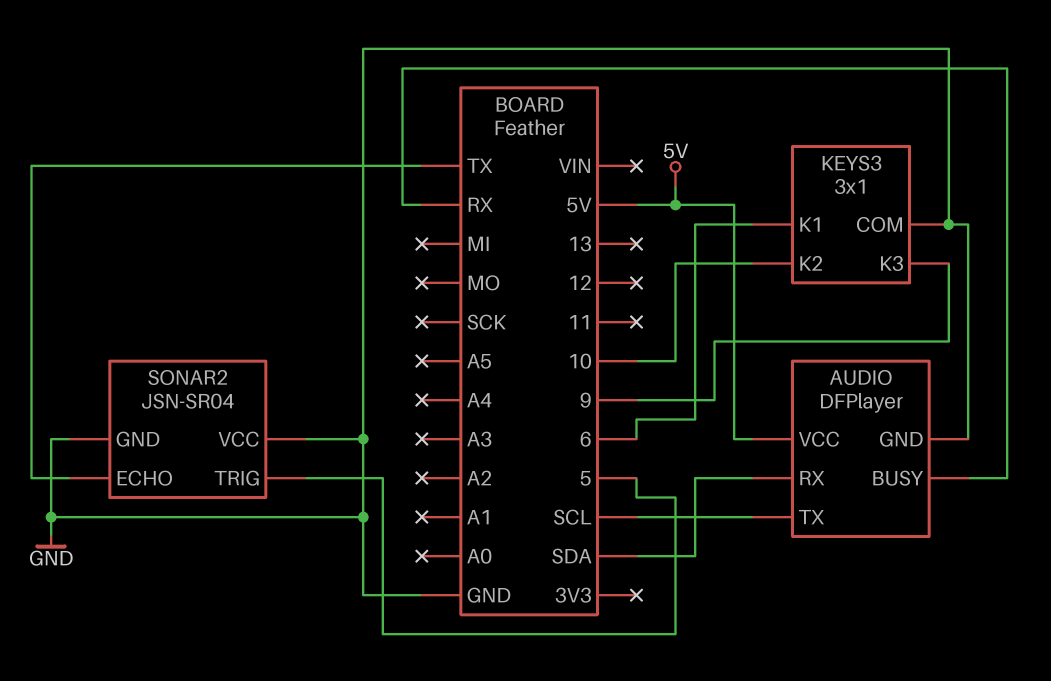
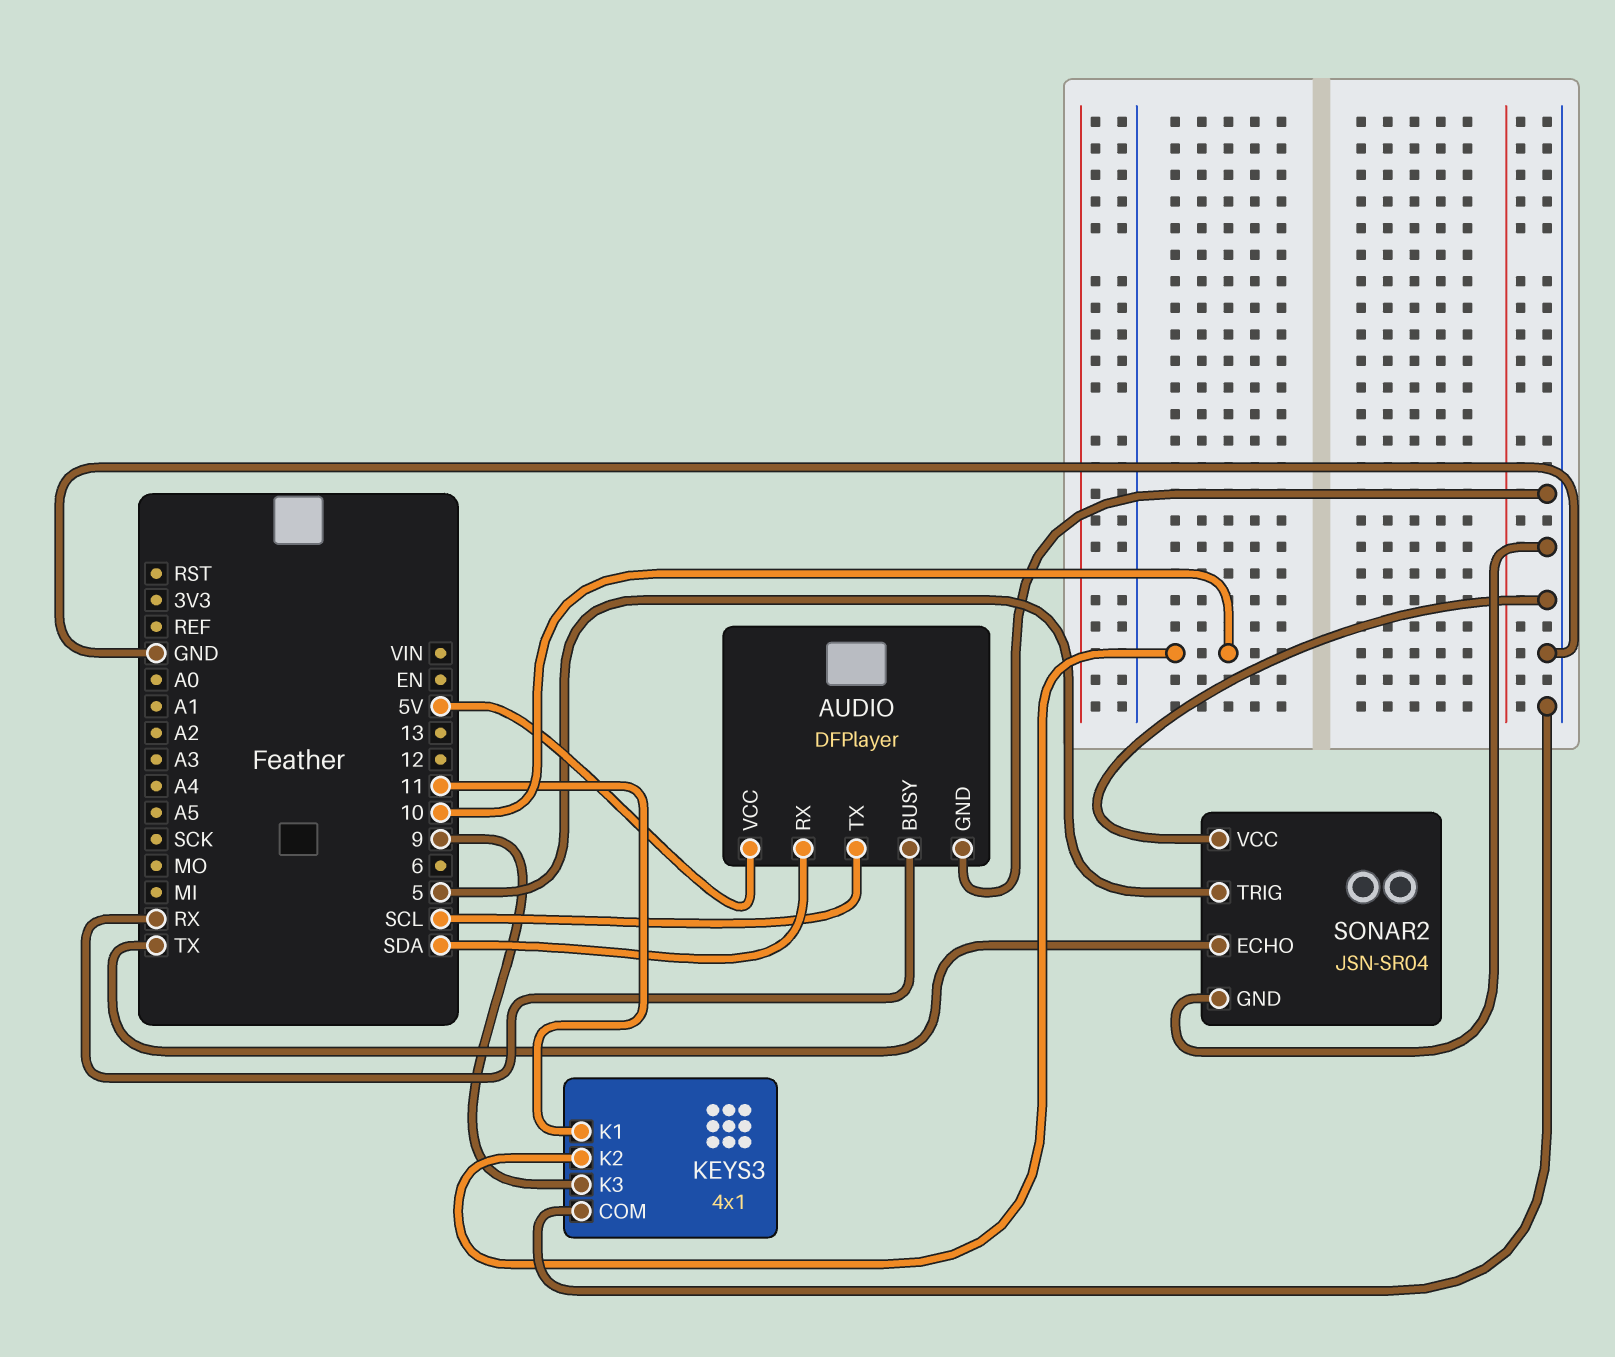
KEYS3: 3x1 -> 4x1
KEYS3 pin K1: 6 -> 11

